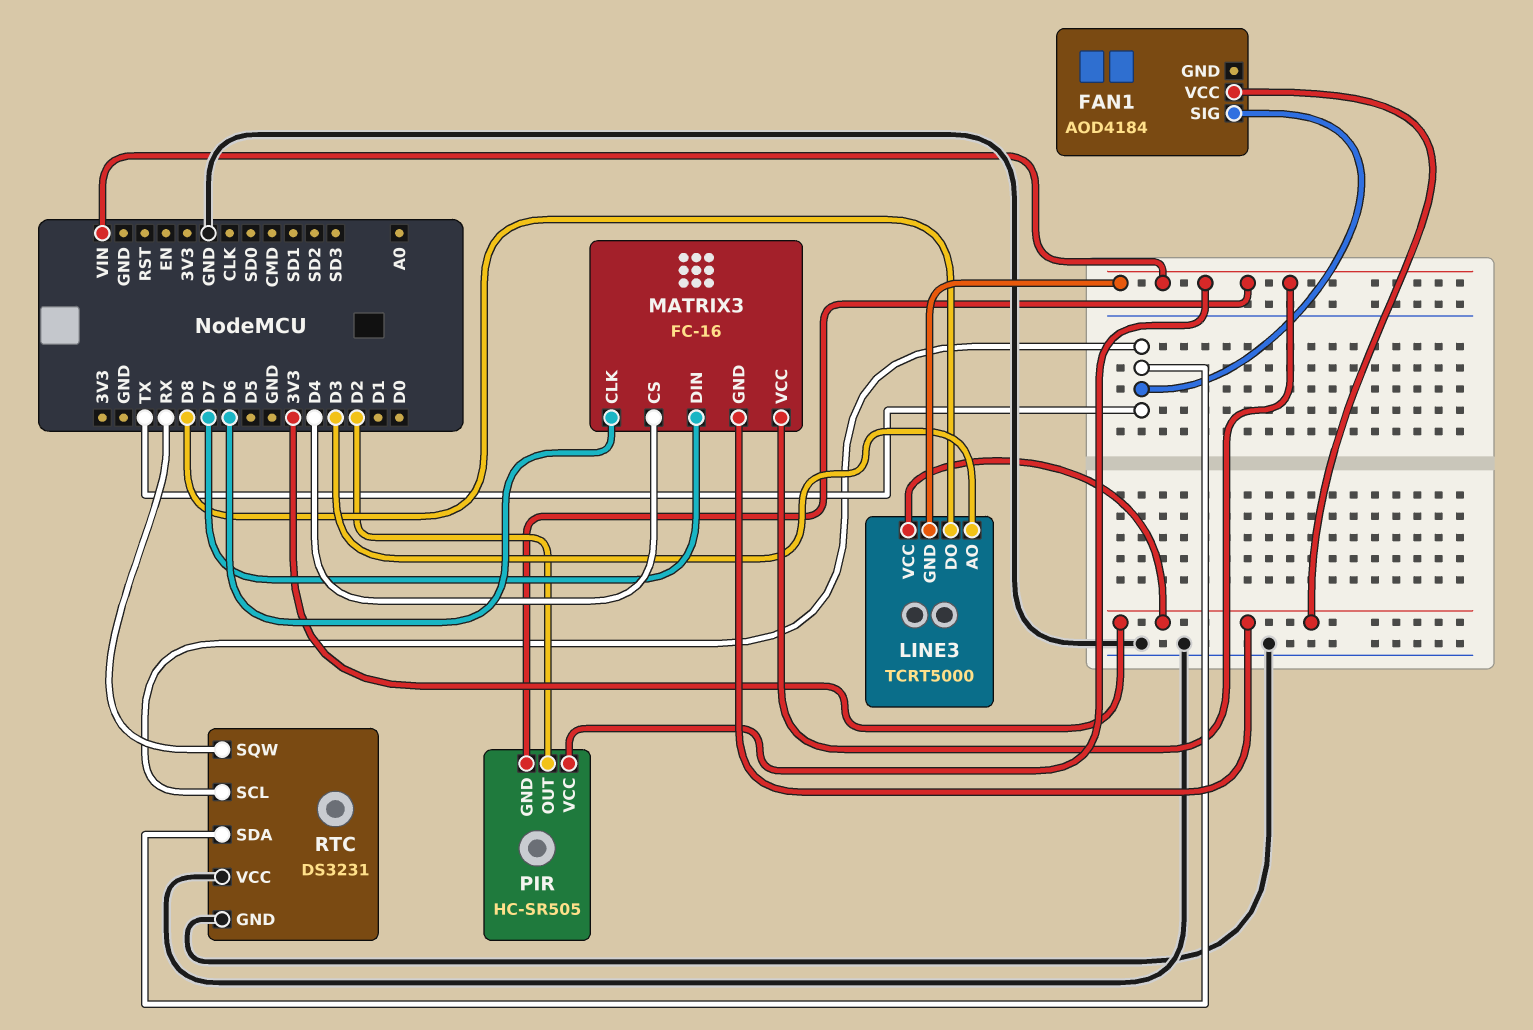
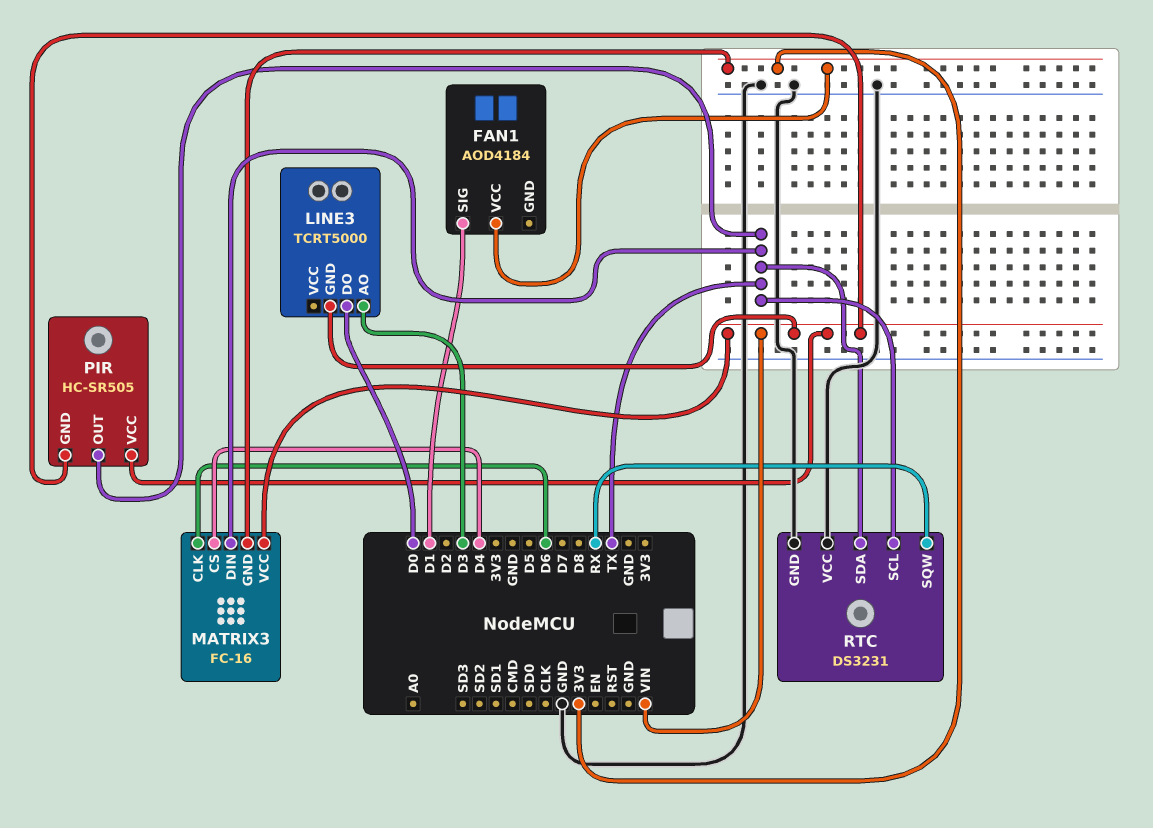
FAN1 pin SIG: TX -> D1
LINE3 pin DO: D8 -> D0
LINE3 pin VCC: 3V3 -> none
MATRIX3 pin DIN: D7 -> TX
PIR pin OUT: D2 -> TX

